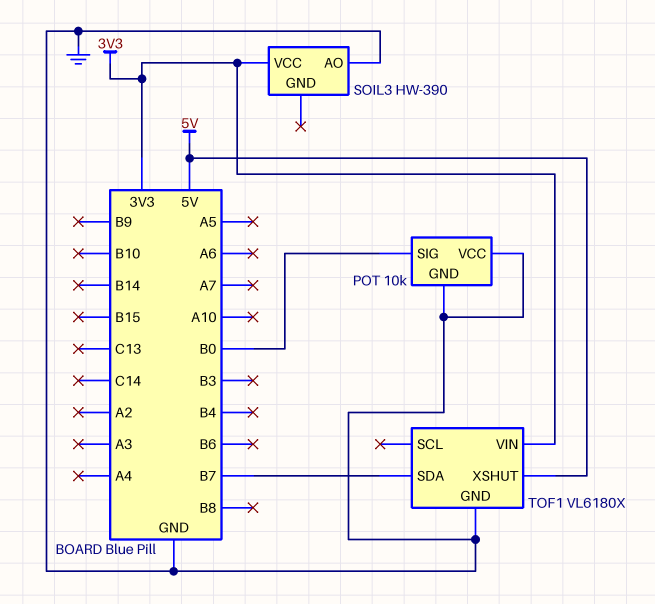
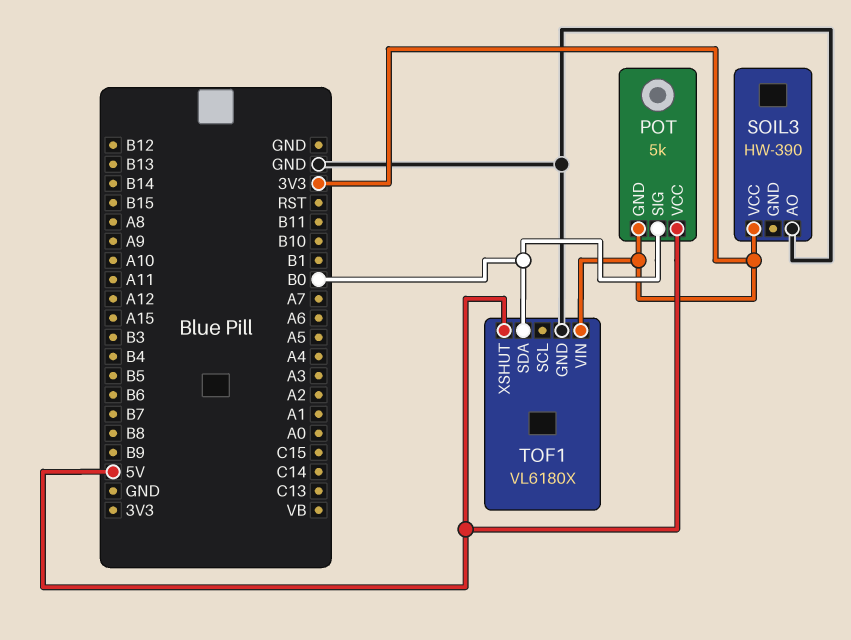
POT: 10k -> 5k
POT pin GND: GND -> 3V3
POT pin VCC: GND -> 5V
TOF1 pin SDA: B7 -> B0

